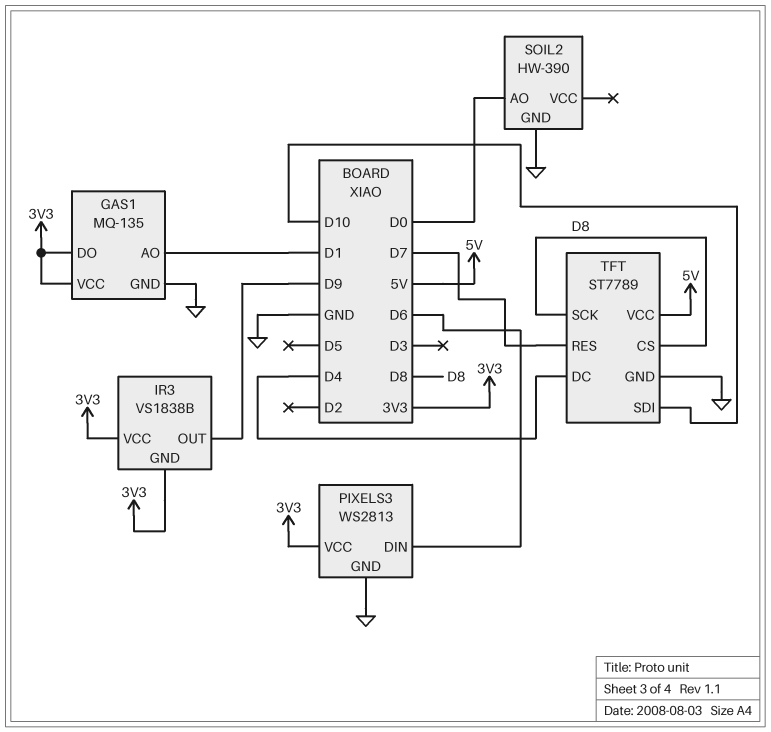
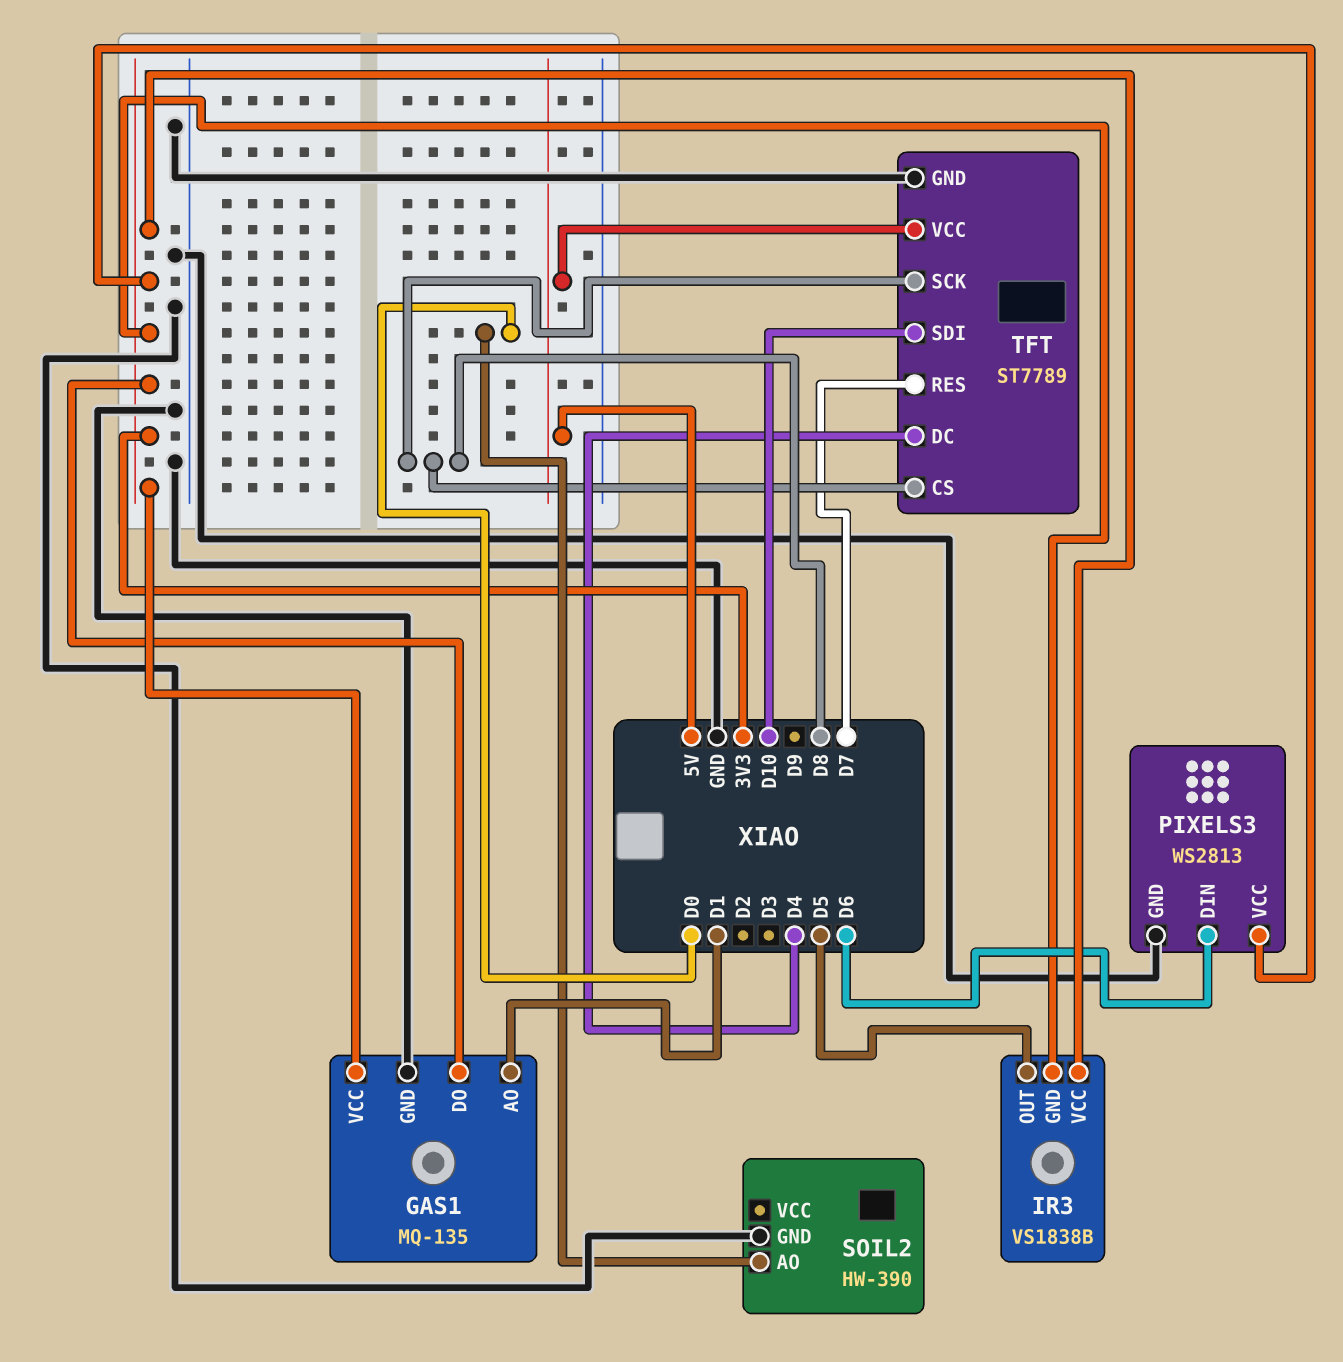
IR3 pin OUT: D9 -> D5

